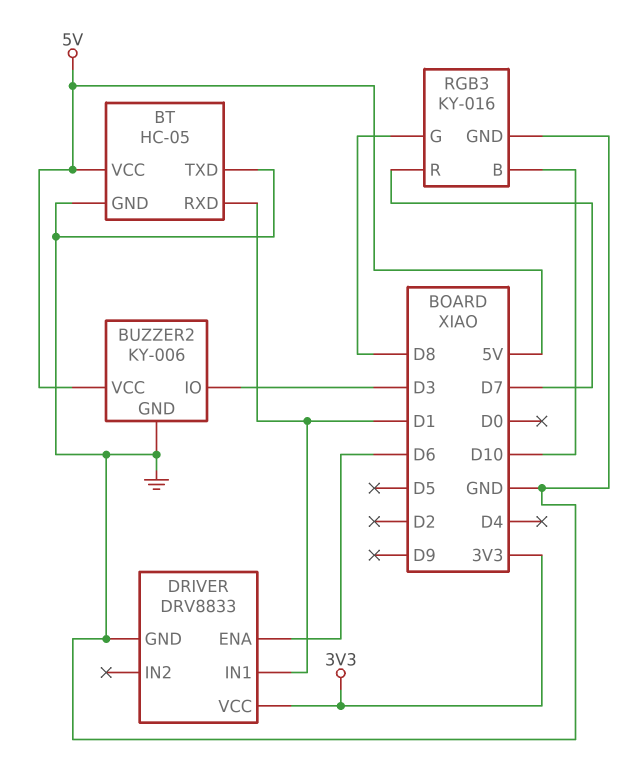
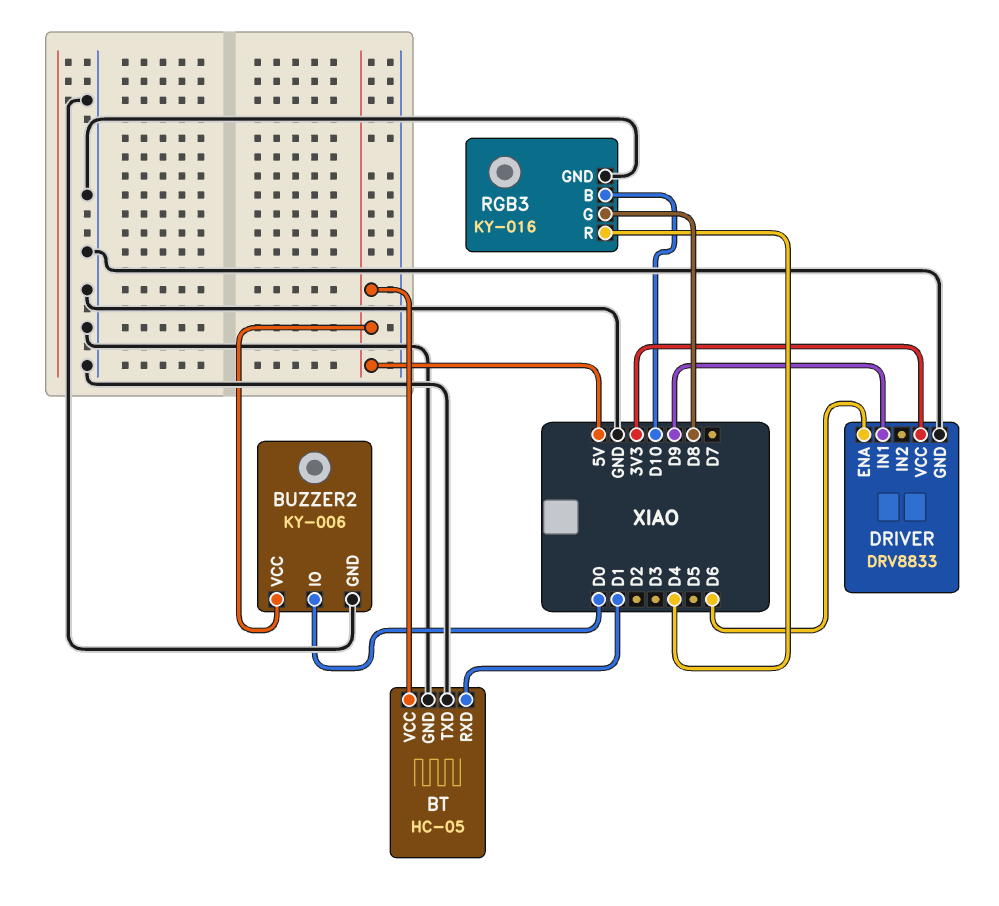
BUZZER2 pin IO: D3 -> D0
DRIVER pin IN1: D1 -> D9
RGB3 pin R: D7 -> D4

